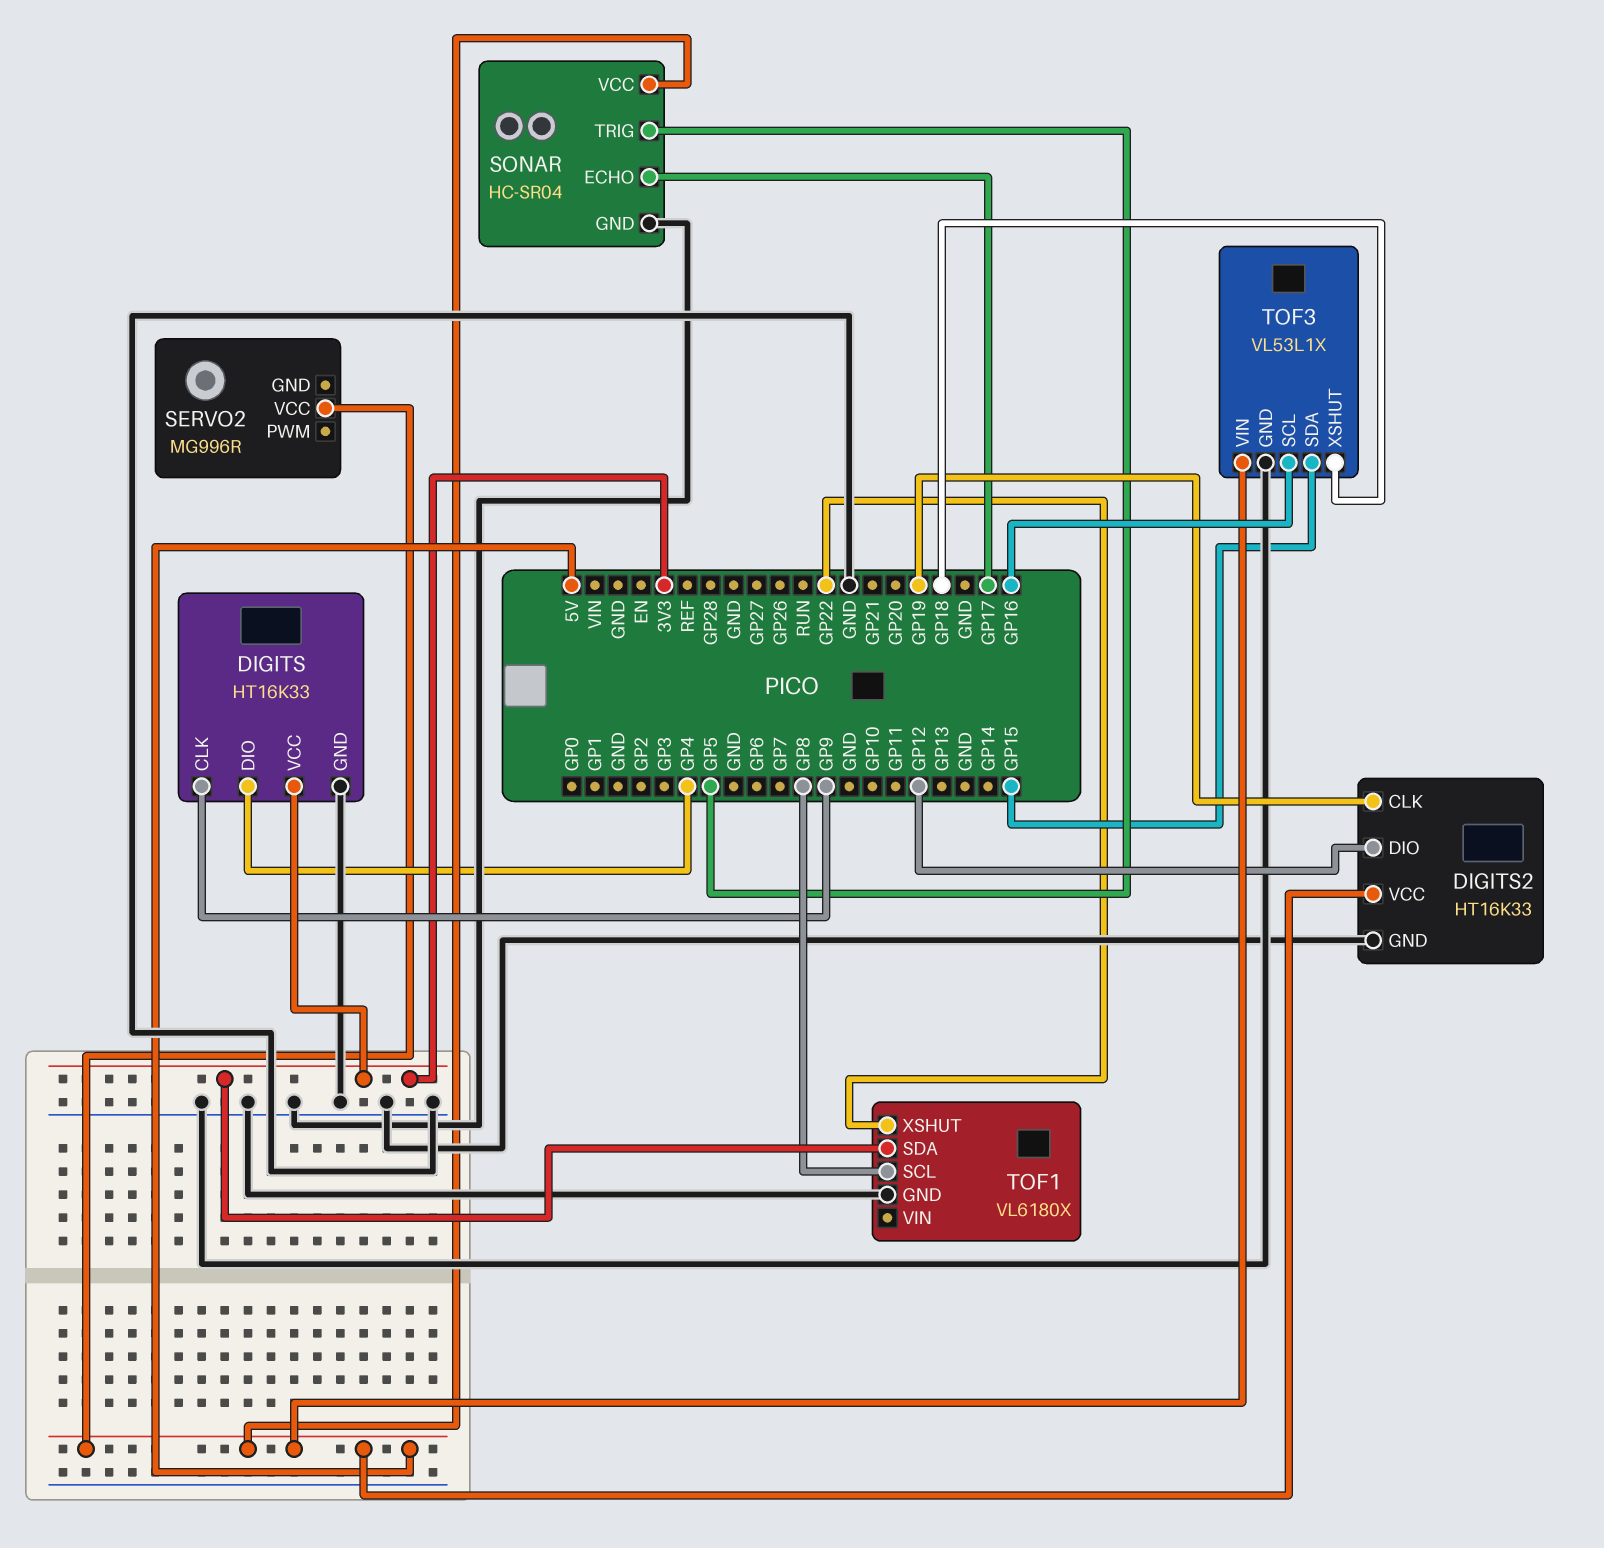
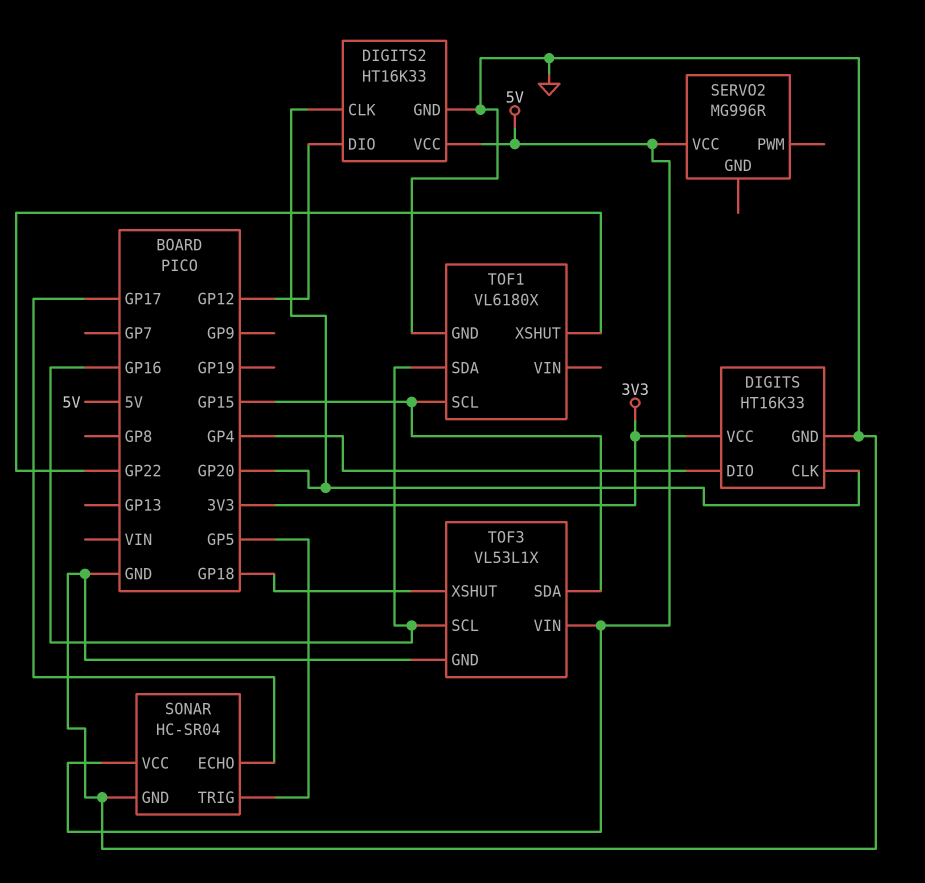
DIGITS pin CLK: GP9 -> GP20
DIGITS2 pin CLK: GP19 -> GP20
TOF1 pin SCL: GP8 -> GP15
TOF1 pin SDA: 3V3 -> GP16

